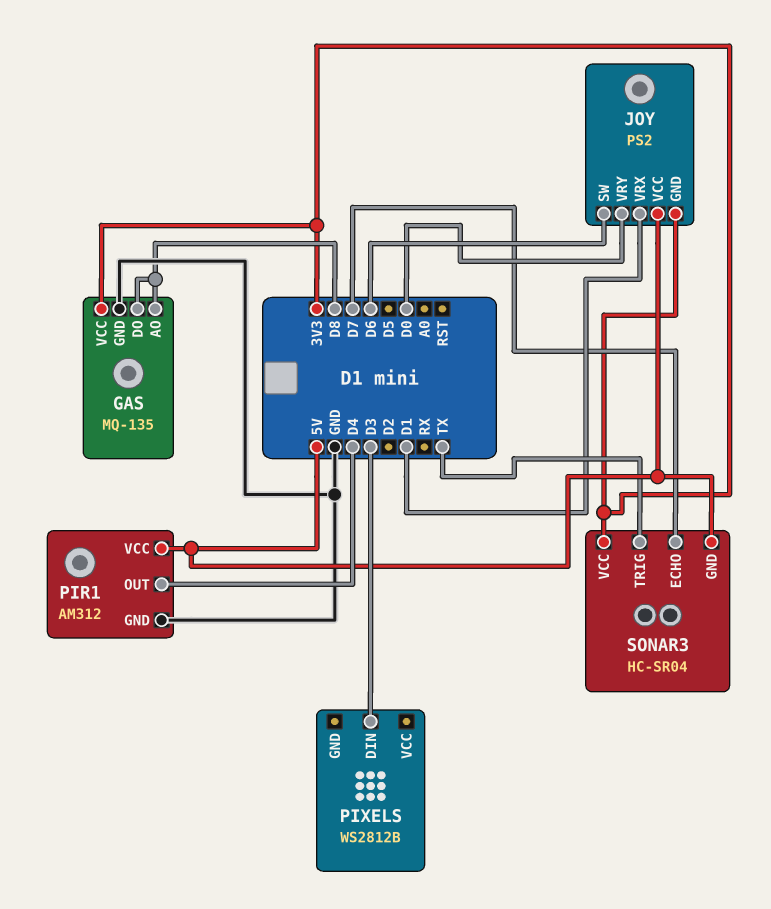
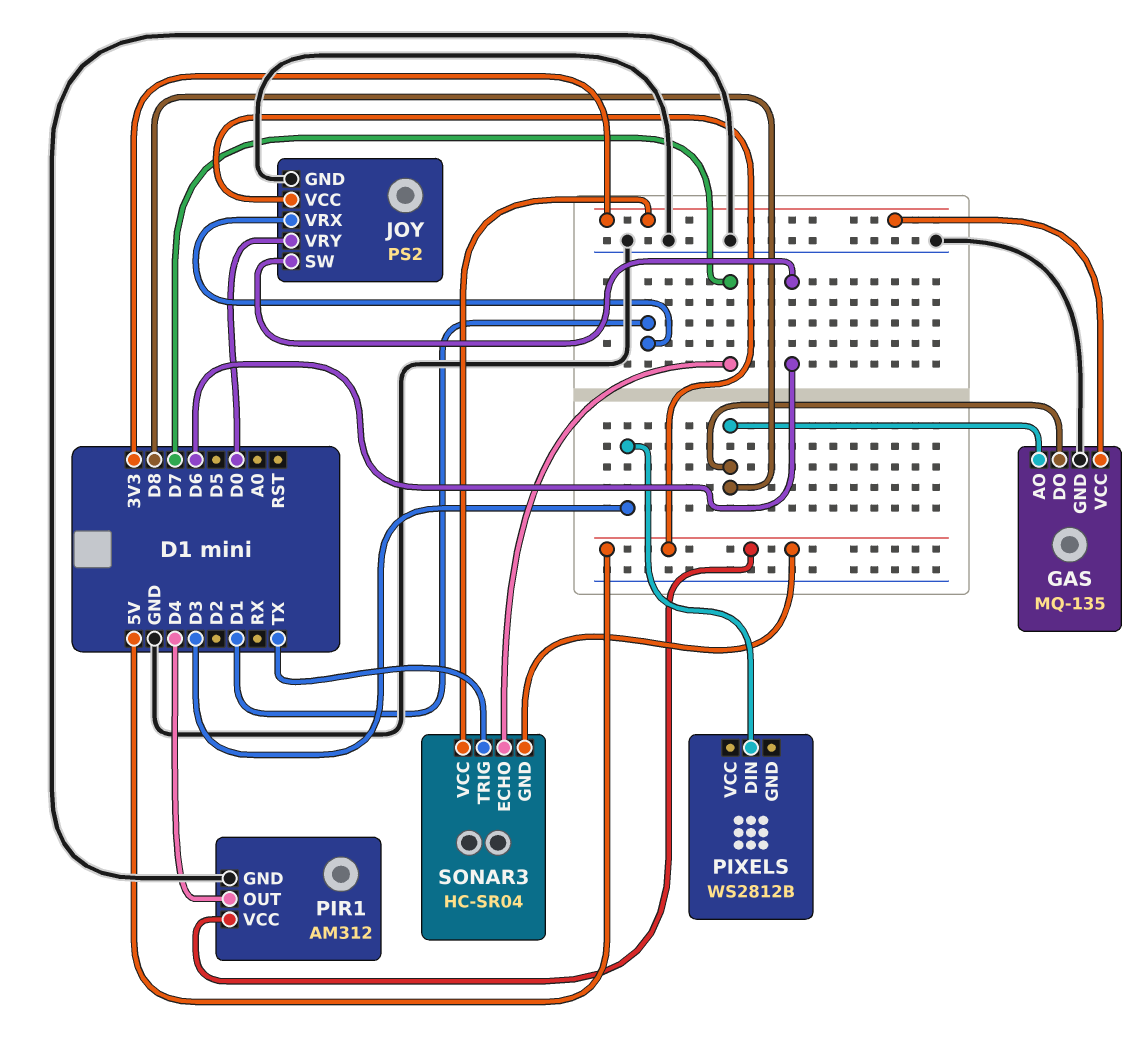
JOY pin GND: 3V3 -> GND

